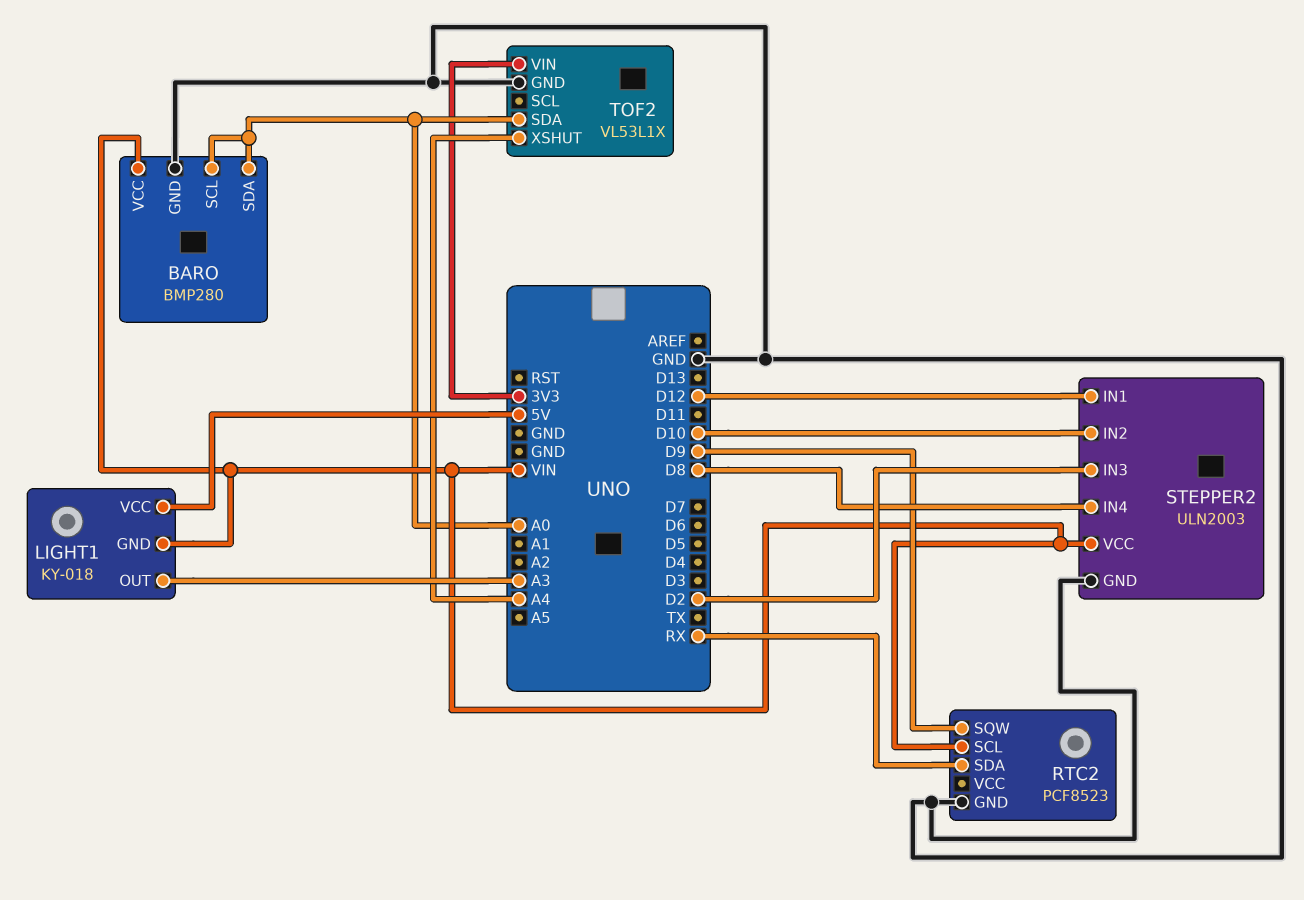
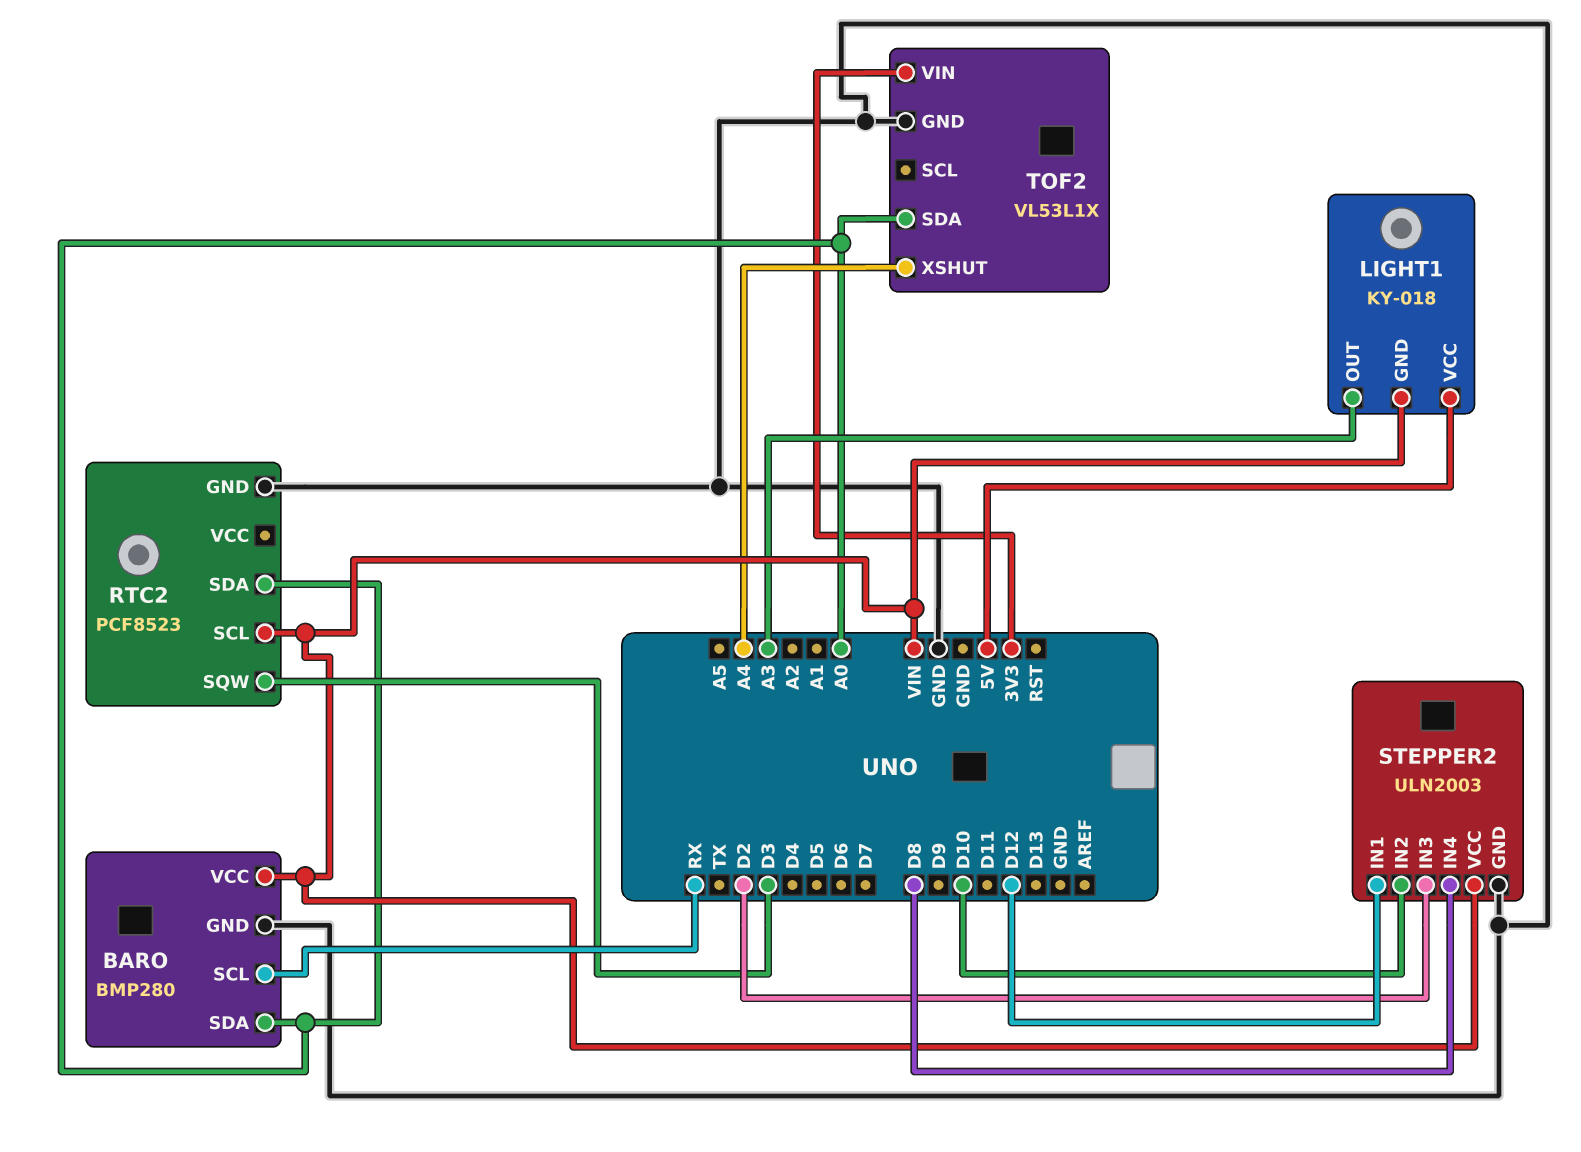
BARO pin SCL: A0 -> RX
RTC2 pin SDA: RX -> A0
RTC2 pin SQW: D9 -> D3

